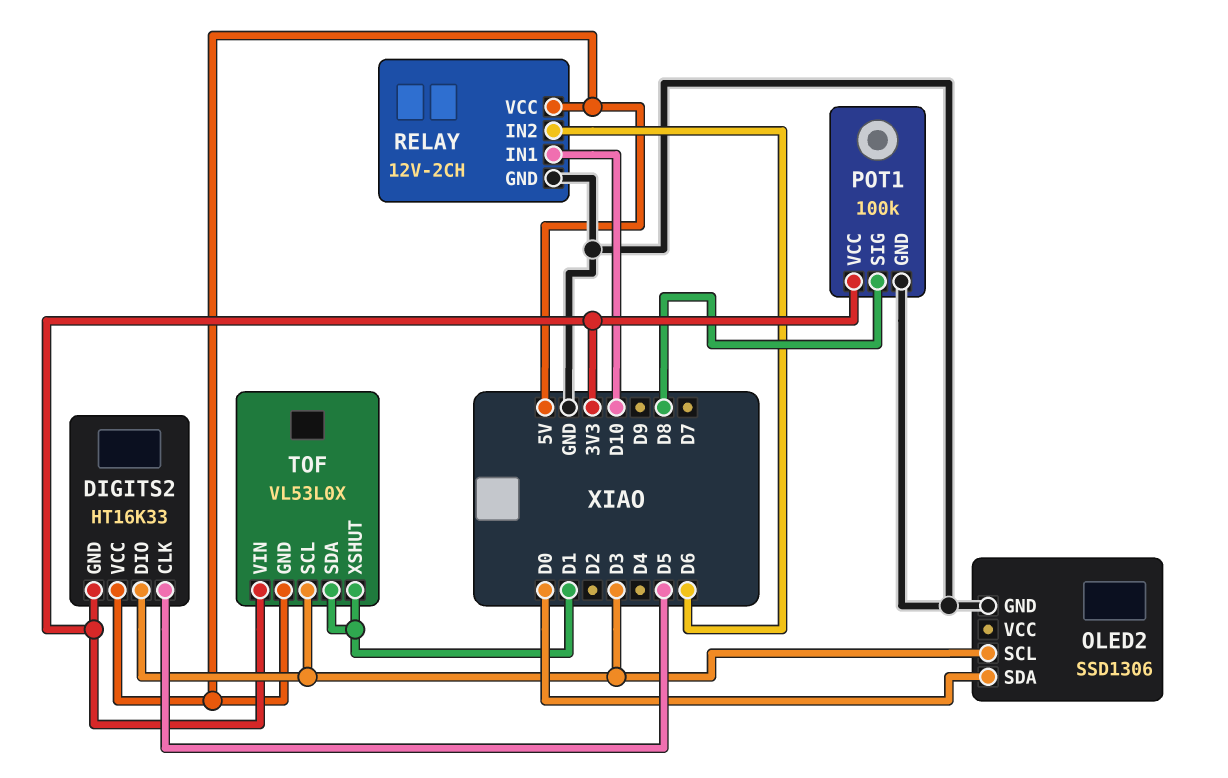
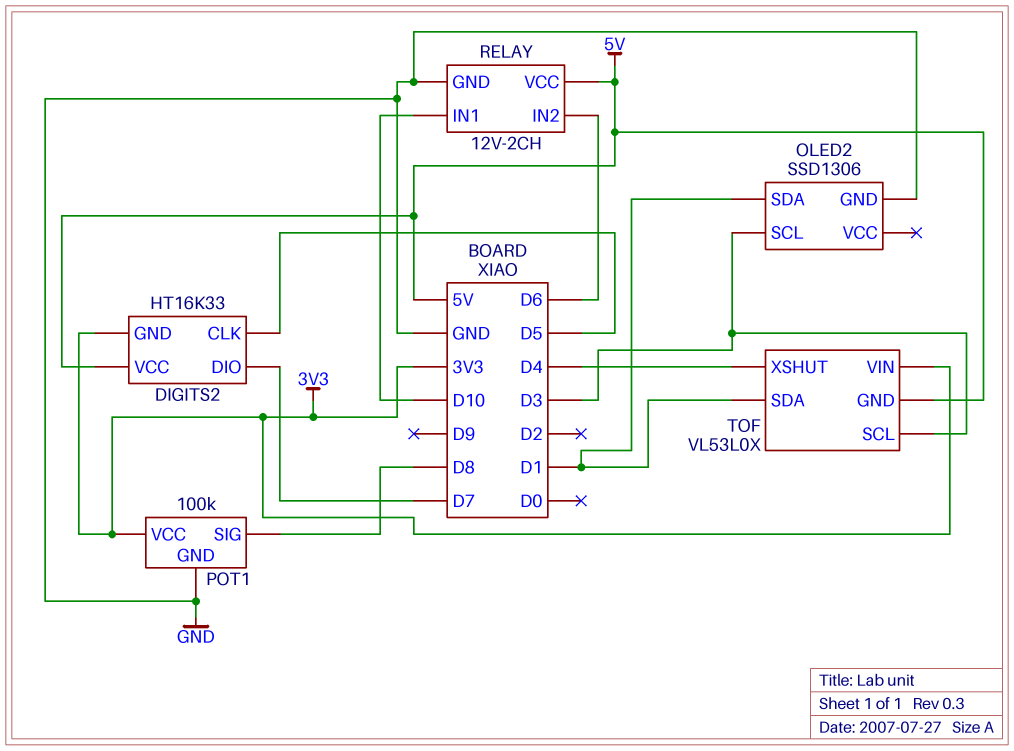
DIGITS2 pin DIO: D3 -> D7
OLED2 pin SDA: D0 -> D1
TOF pin XSHUT: D1 -> D4

